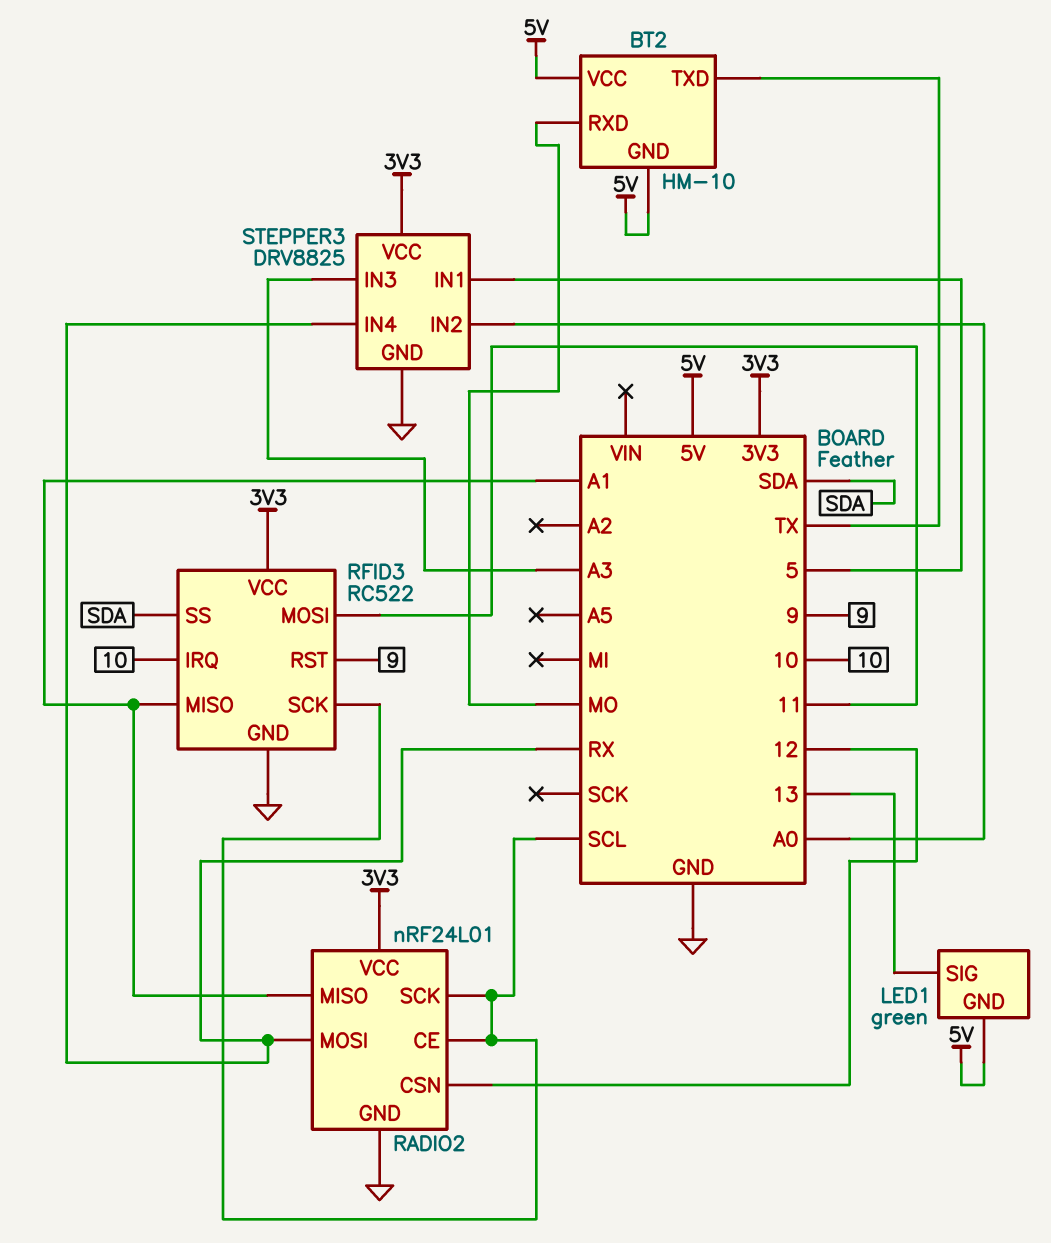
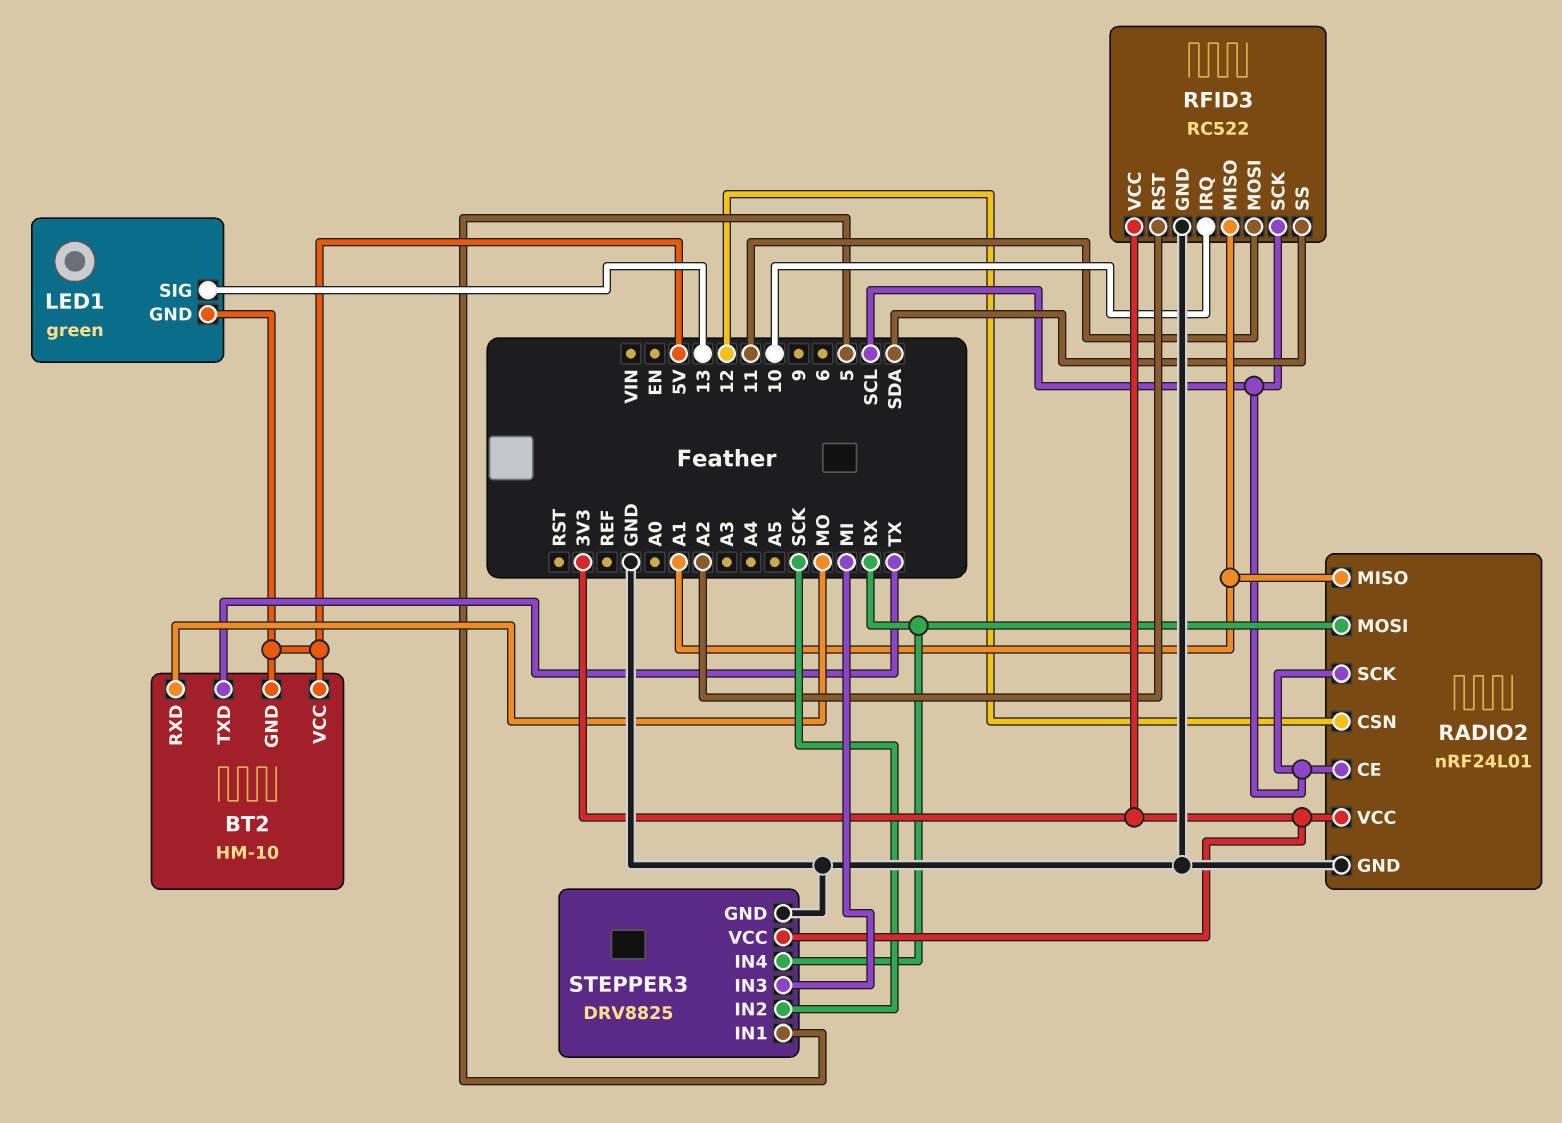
RFID3 pin RST: 9 -> A2
STEPPER3 pin IN2: A0 -> SCK
STEPPER3 pin IN3: A3 -> MI

